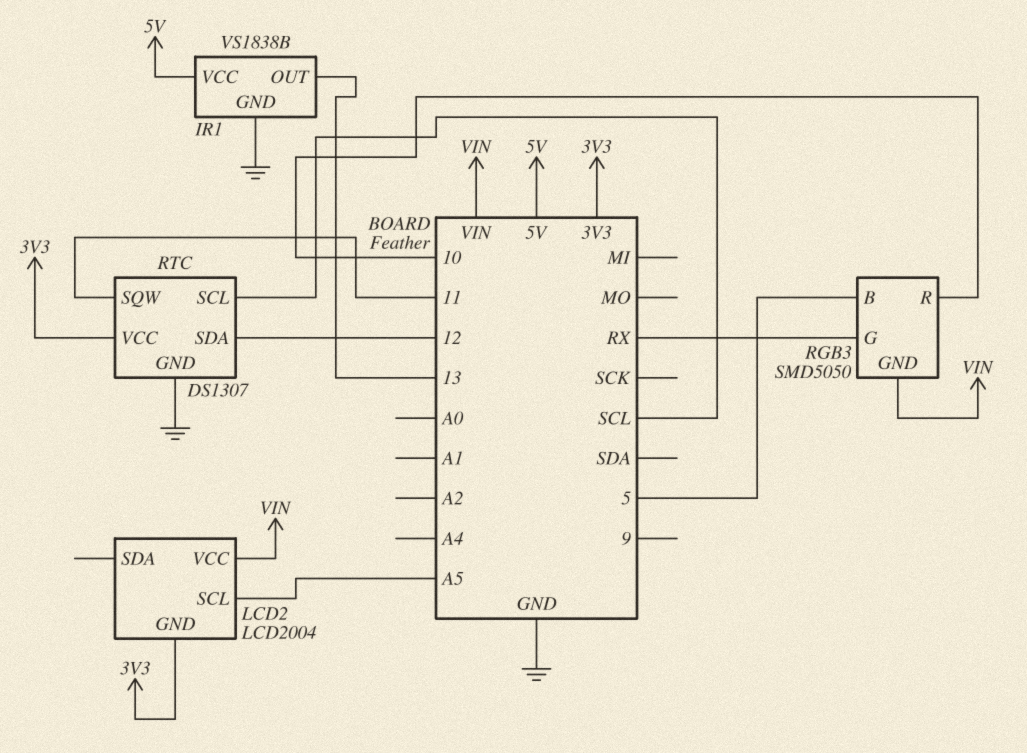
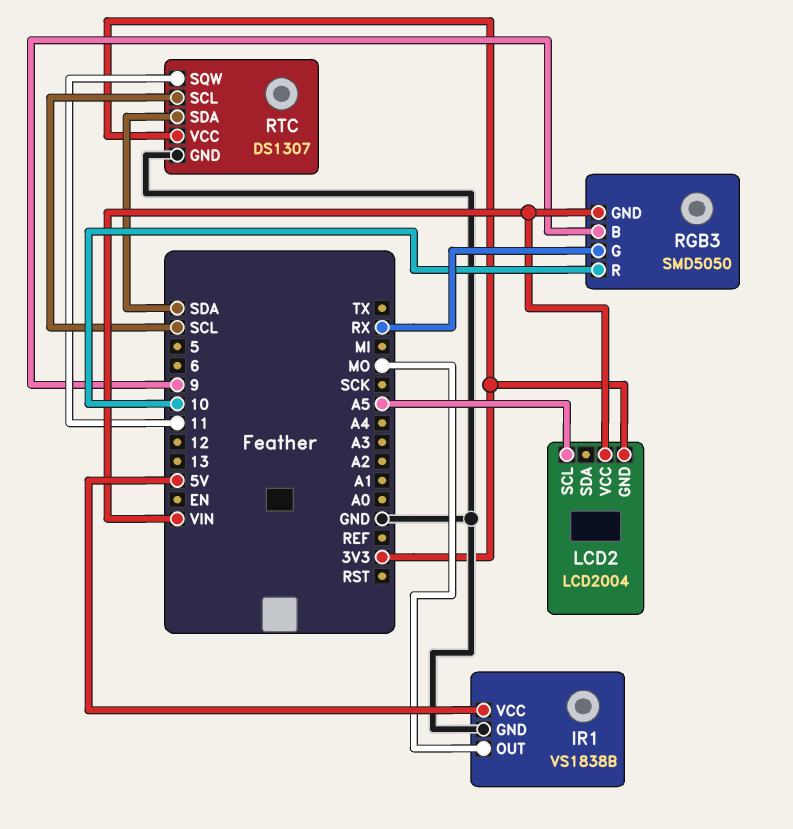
IR1 pin OUT: 13 -> MO
RGB3 pin B: 5 -> 9
RTC pin SDA: 12 -> SDA

